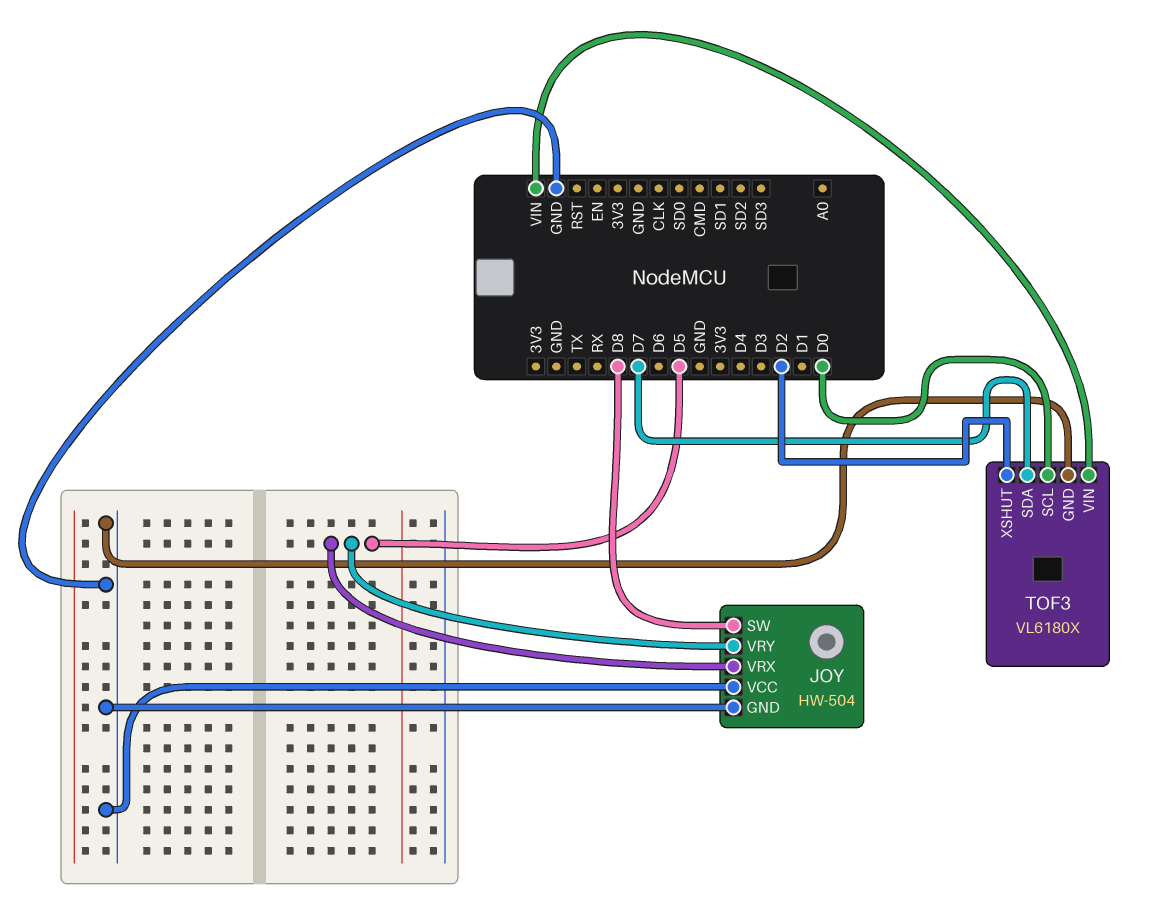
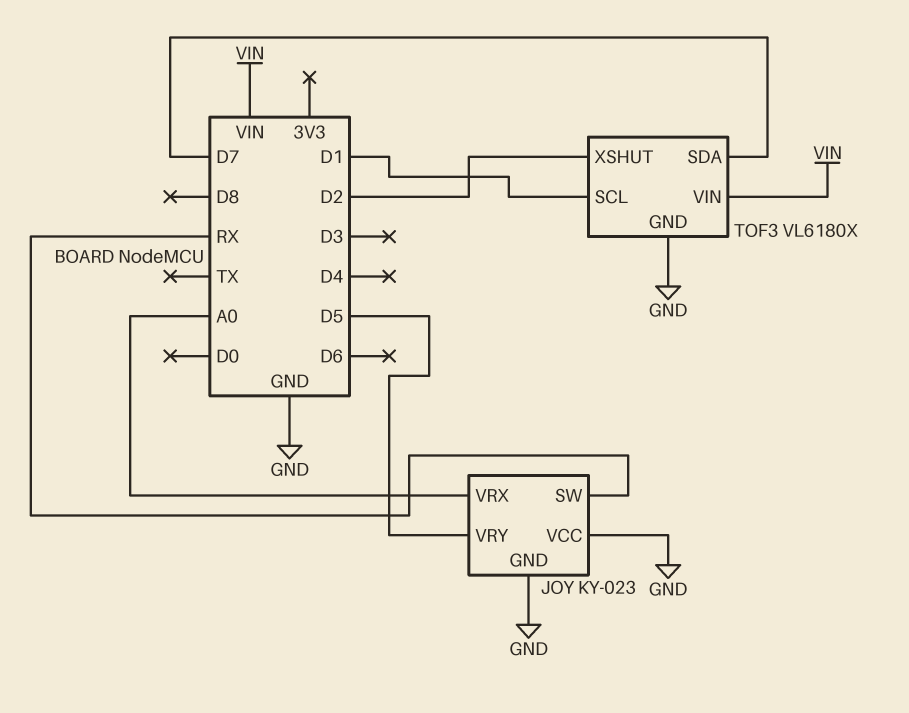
JOY: HW-504 -> KY-023
JOY pin SW: D8 -> RX
JOY pin VRX: D5 -> A0
TOF3 pin SCL: D0 -> D1

